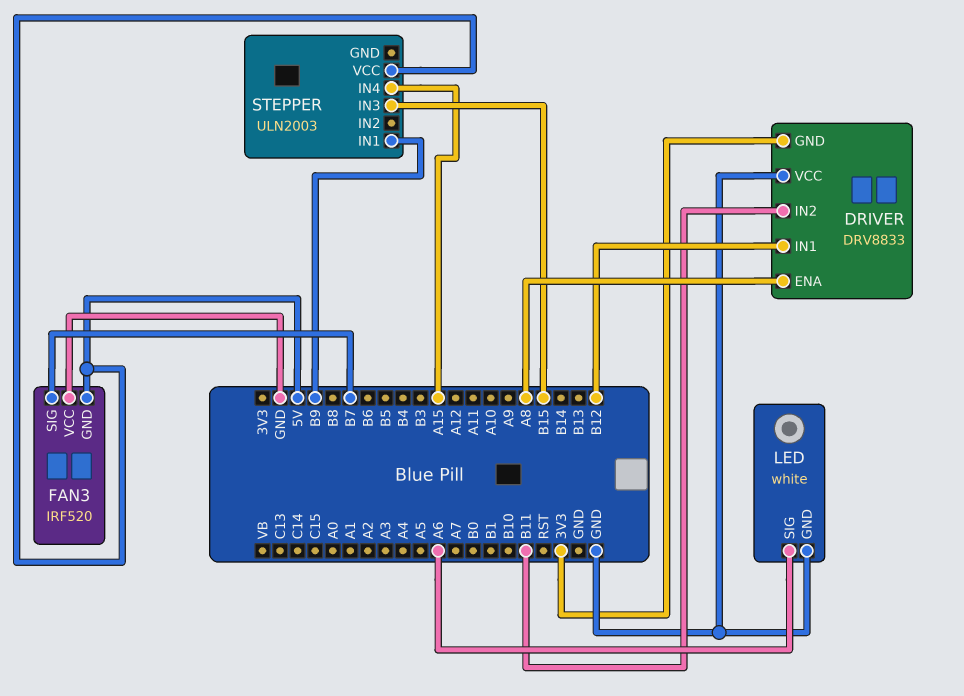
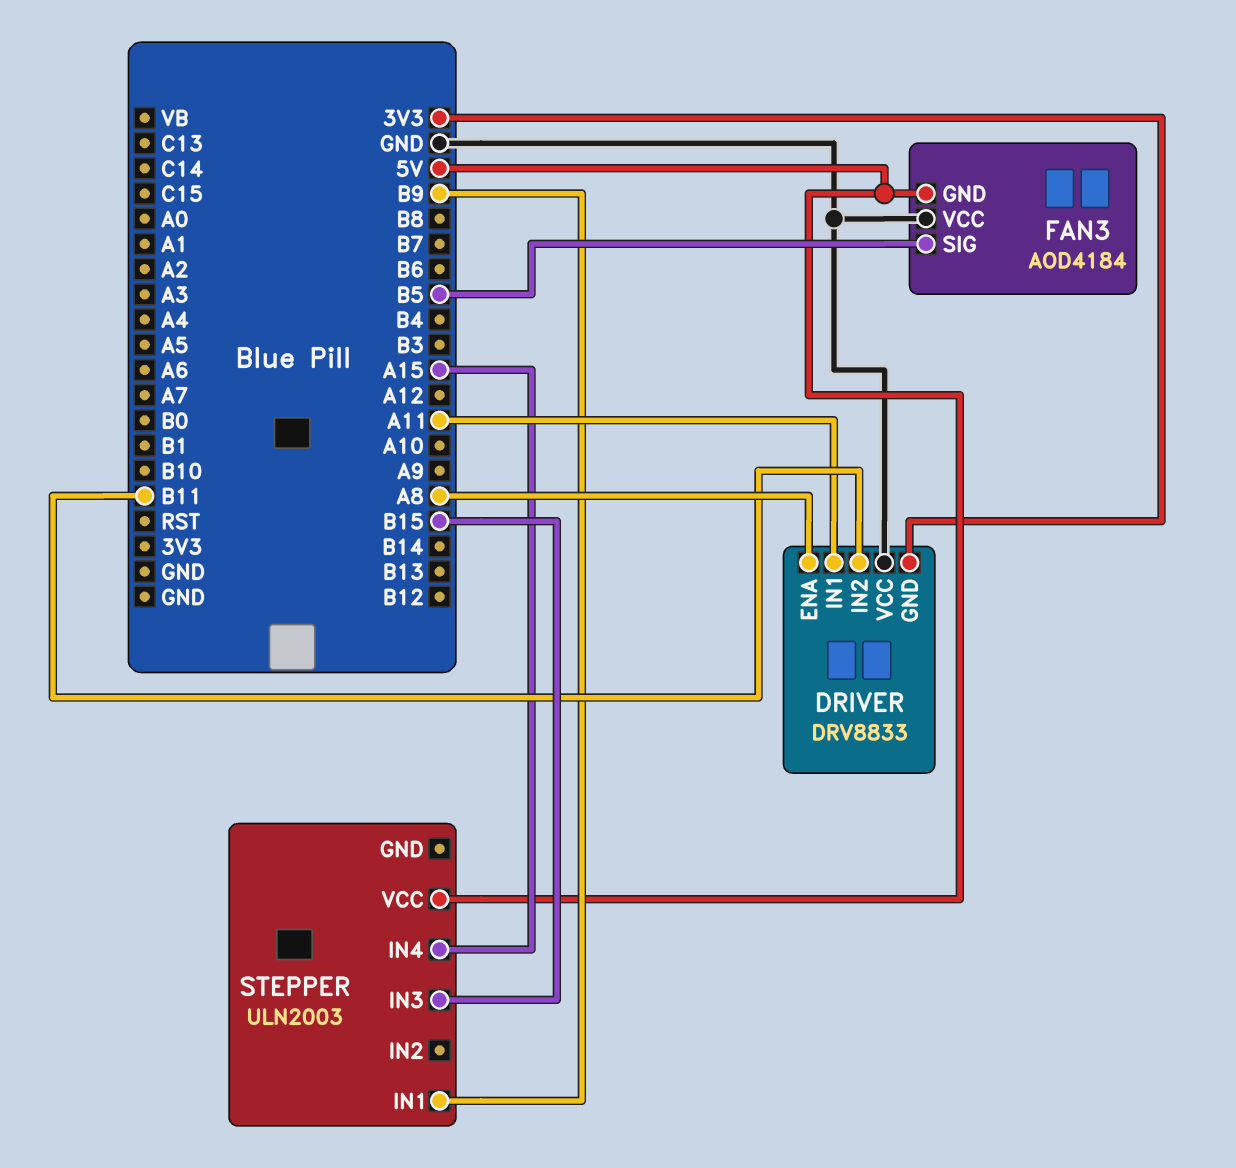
DRIVER pin IN1: B12 -> A11
FAN3: IRF520 -> AOD4184
FAN3 pin SIG: B7 -> B5
LED: white -> none
LED pin GND: GND -> none
LED pin SIG: A6 -> none

